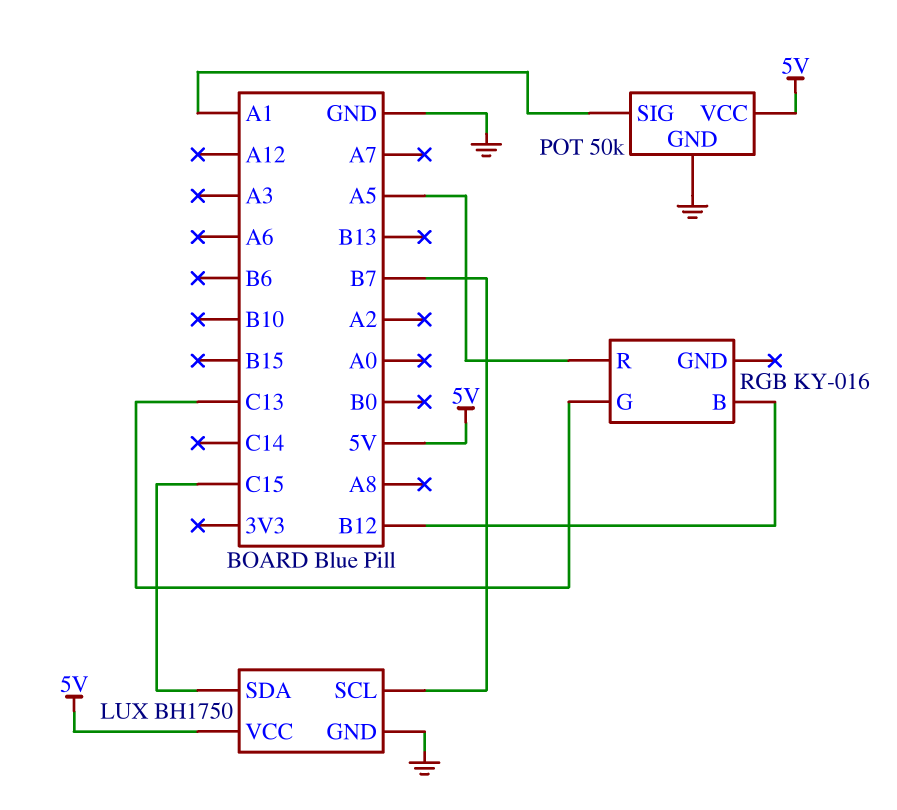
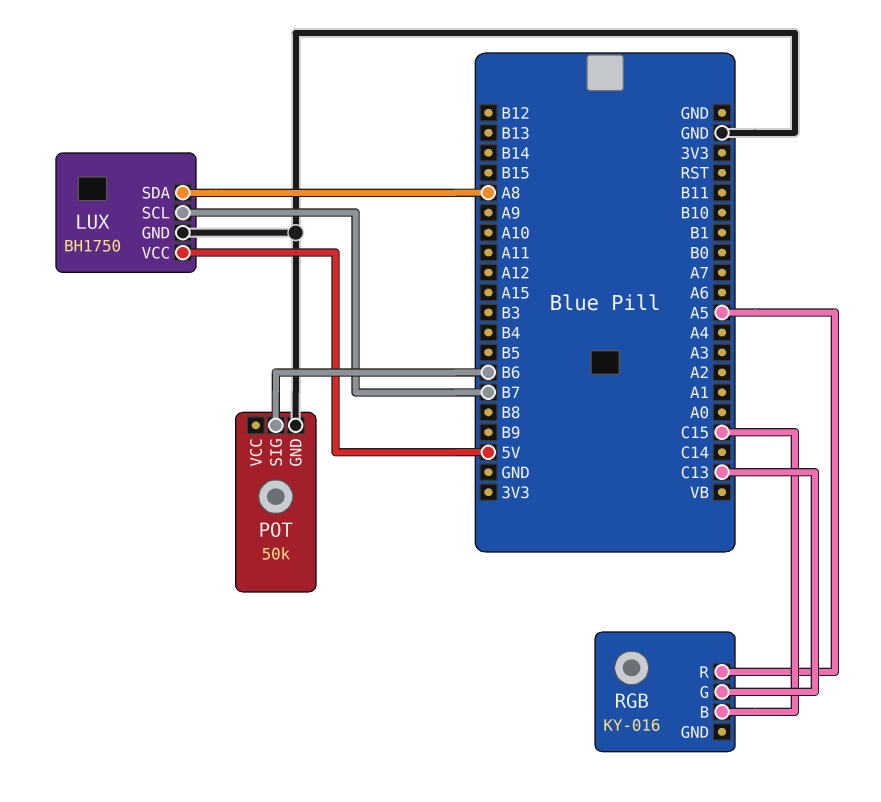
LUX pin SDA: C15 -> A8
POT pin SIG: A1 -> B6
POT pin VCC: 5V -> none
RGB pin B: B12 -> C15

